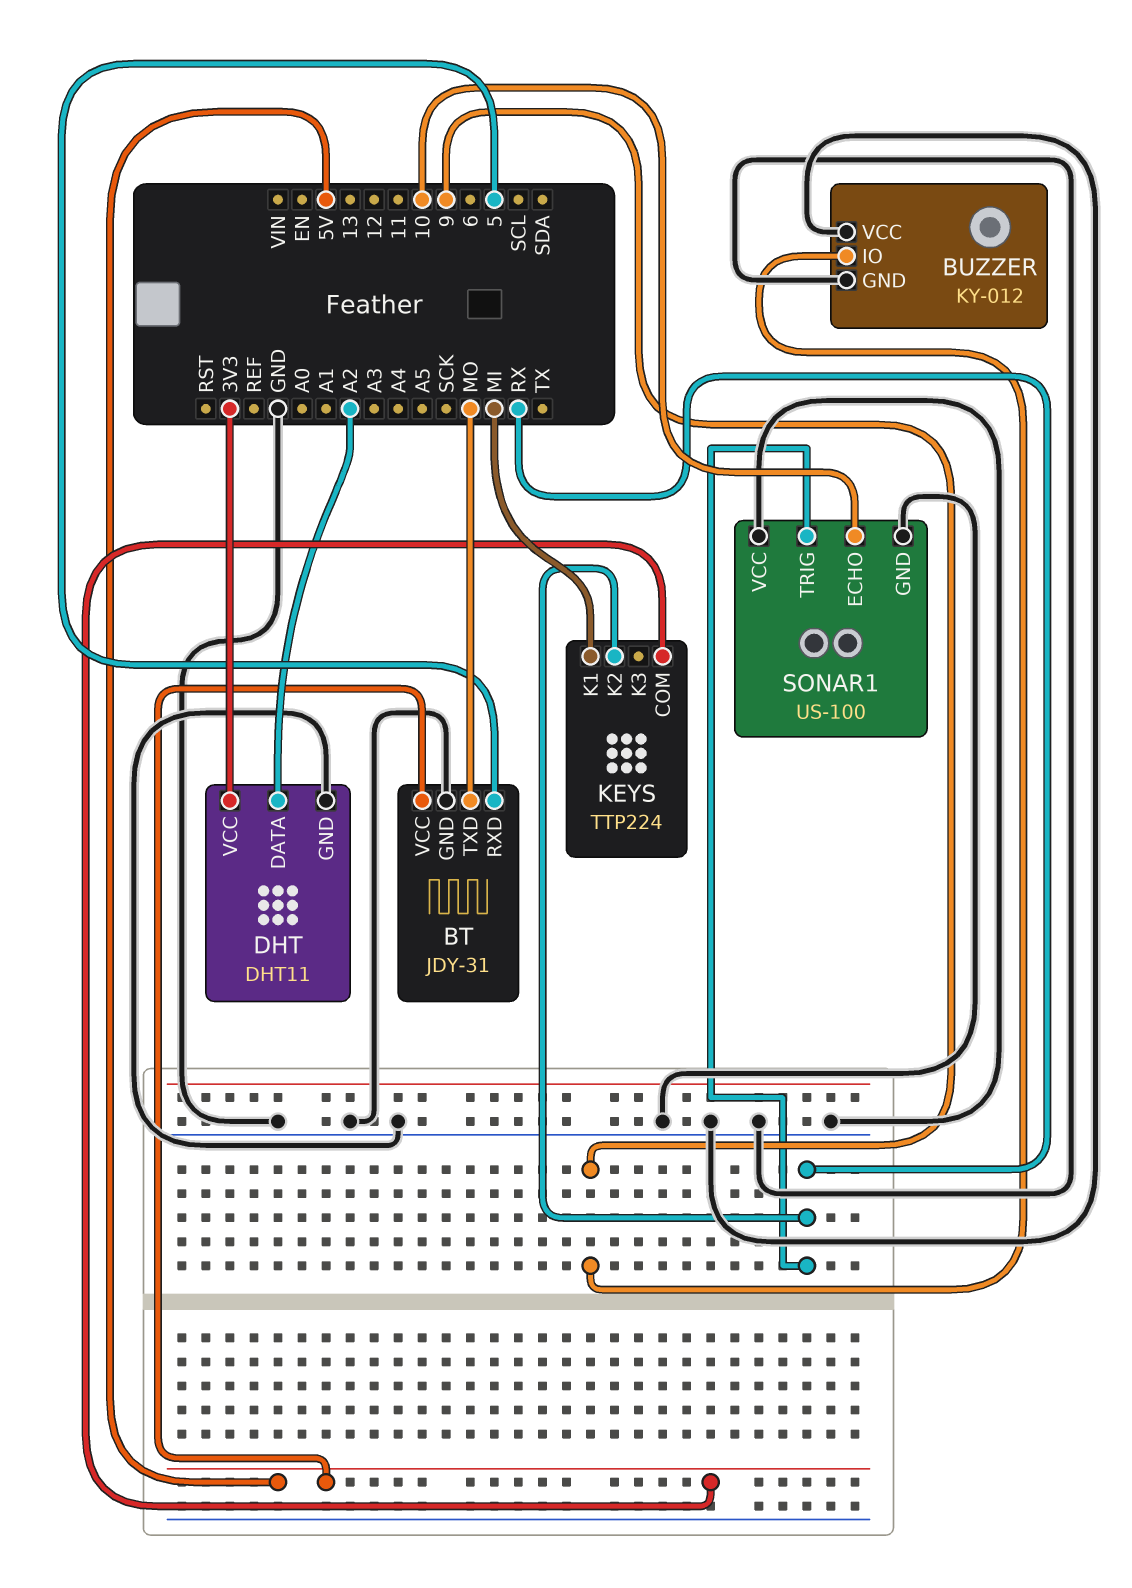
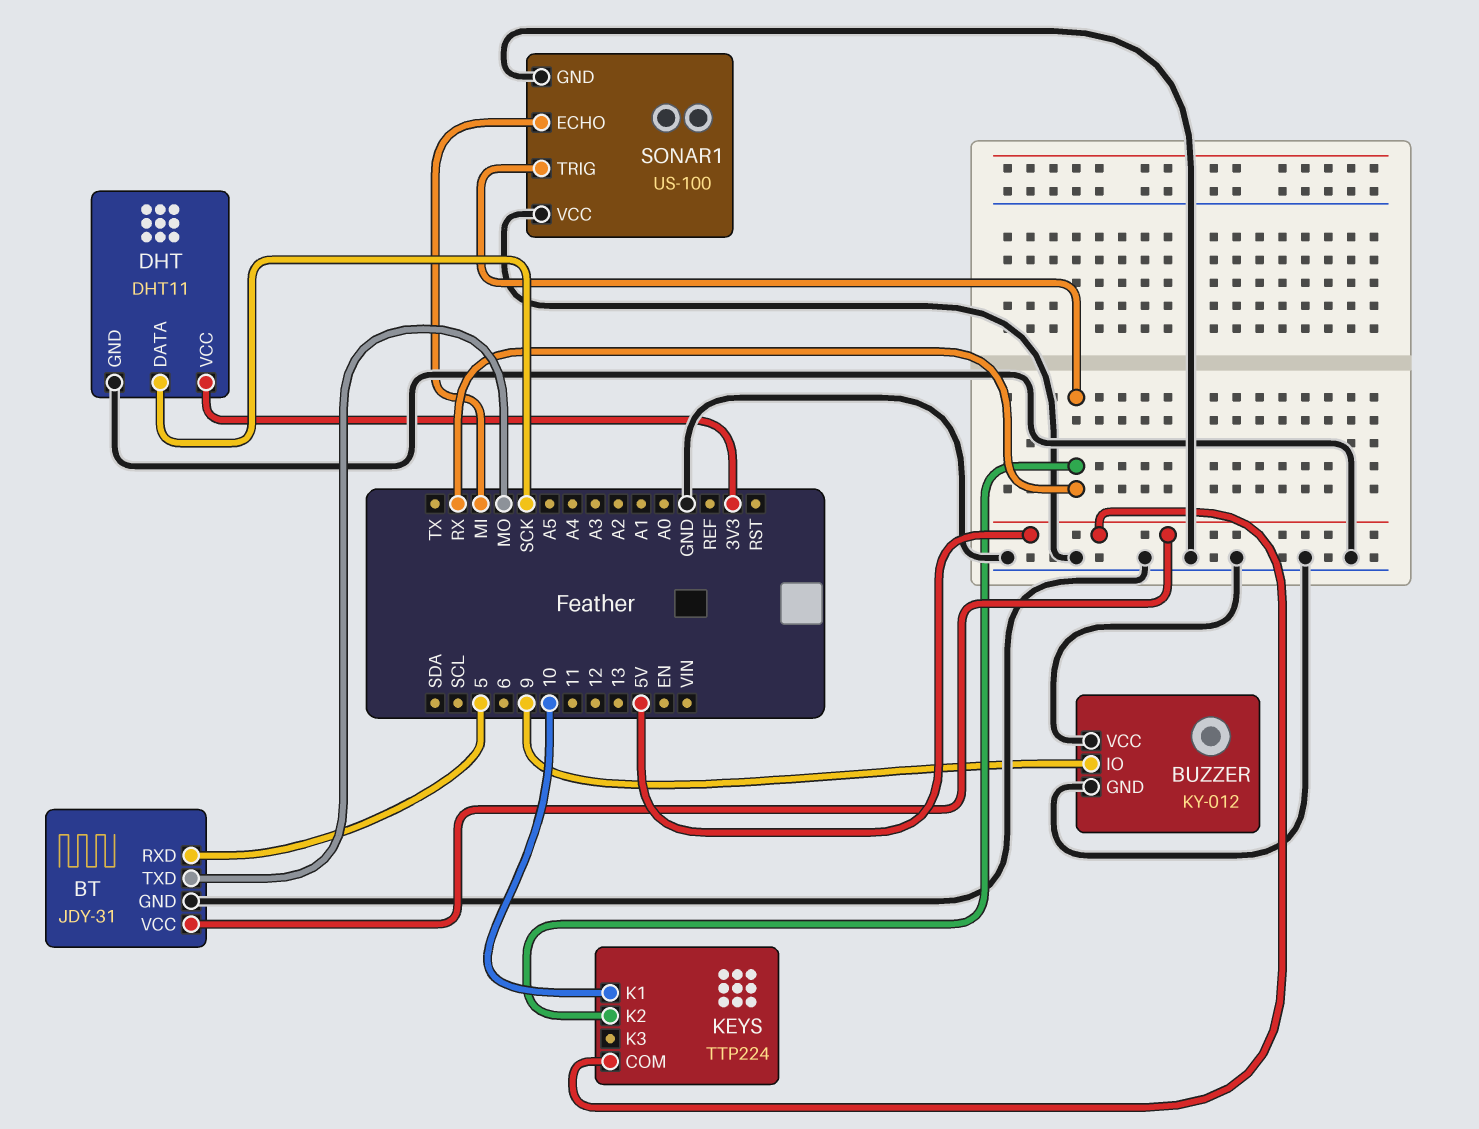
DHT pin DATA: A2 -> SCK
KEYS pin K1: MI -> 10
SONAR1 pin ECHO: 10 -> MI

